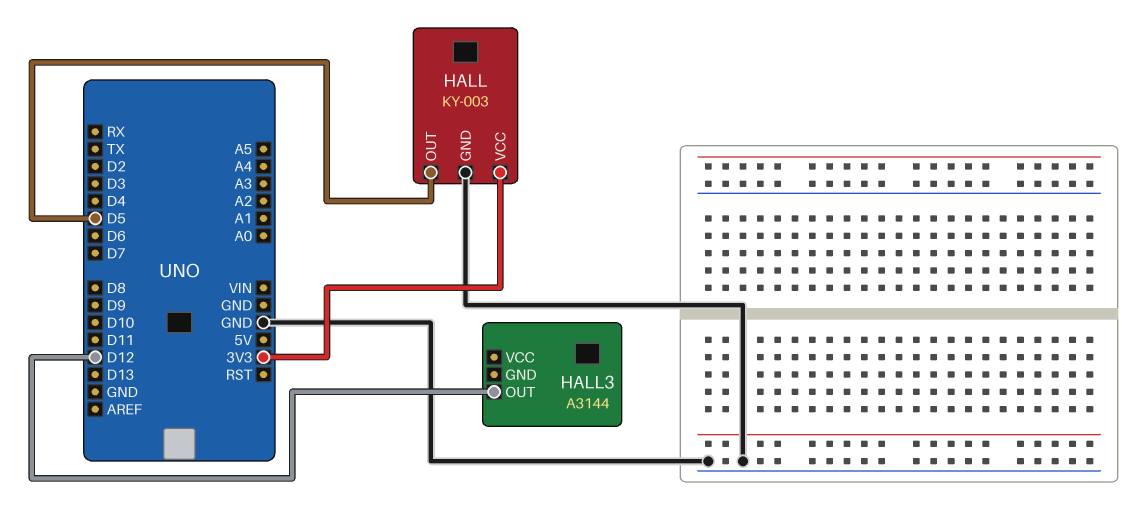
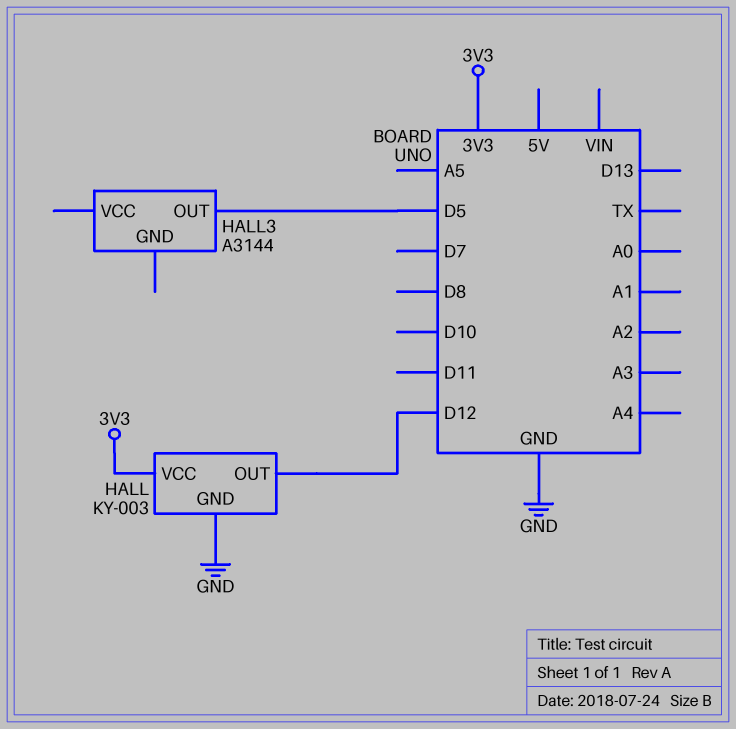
HALL pin OUT: D5 -> D12
HALL3 pin OUT: D12 -> D5

